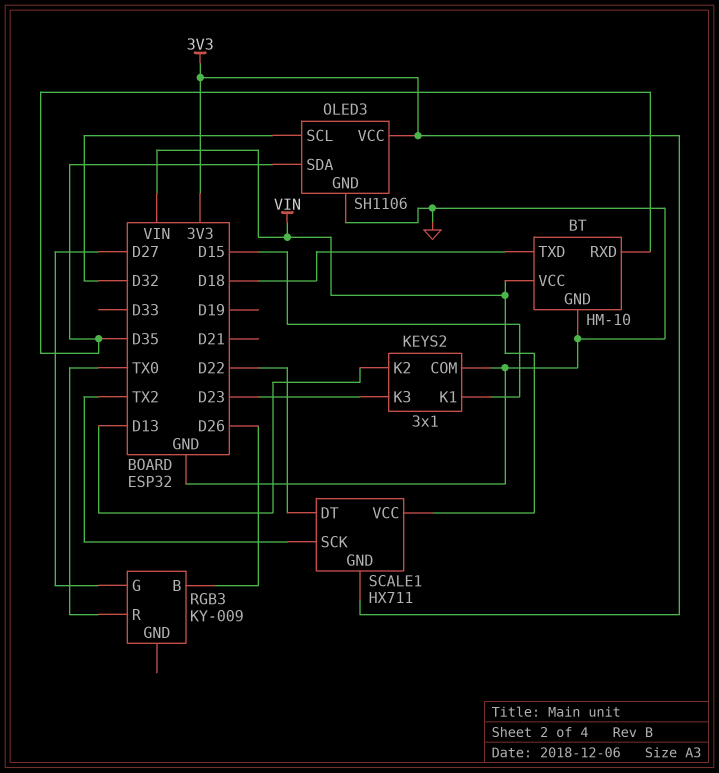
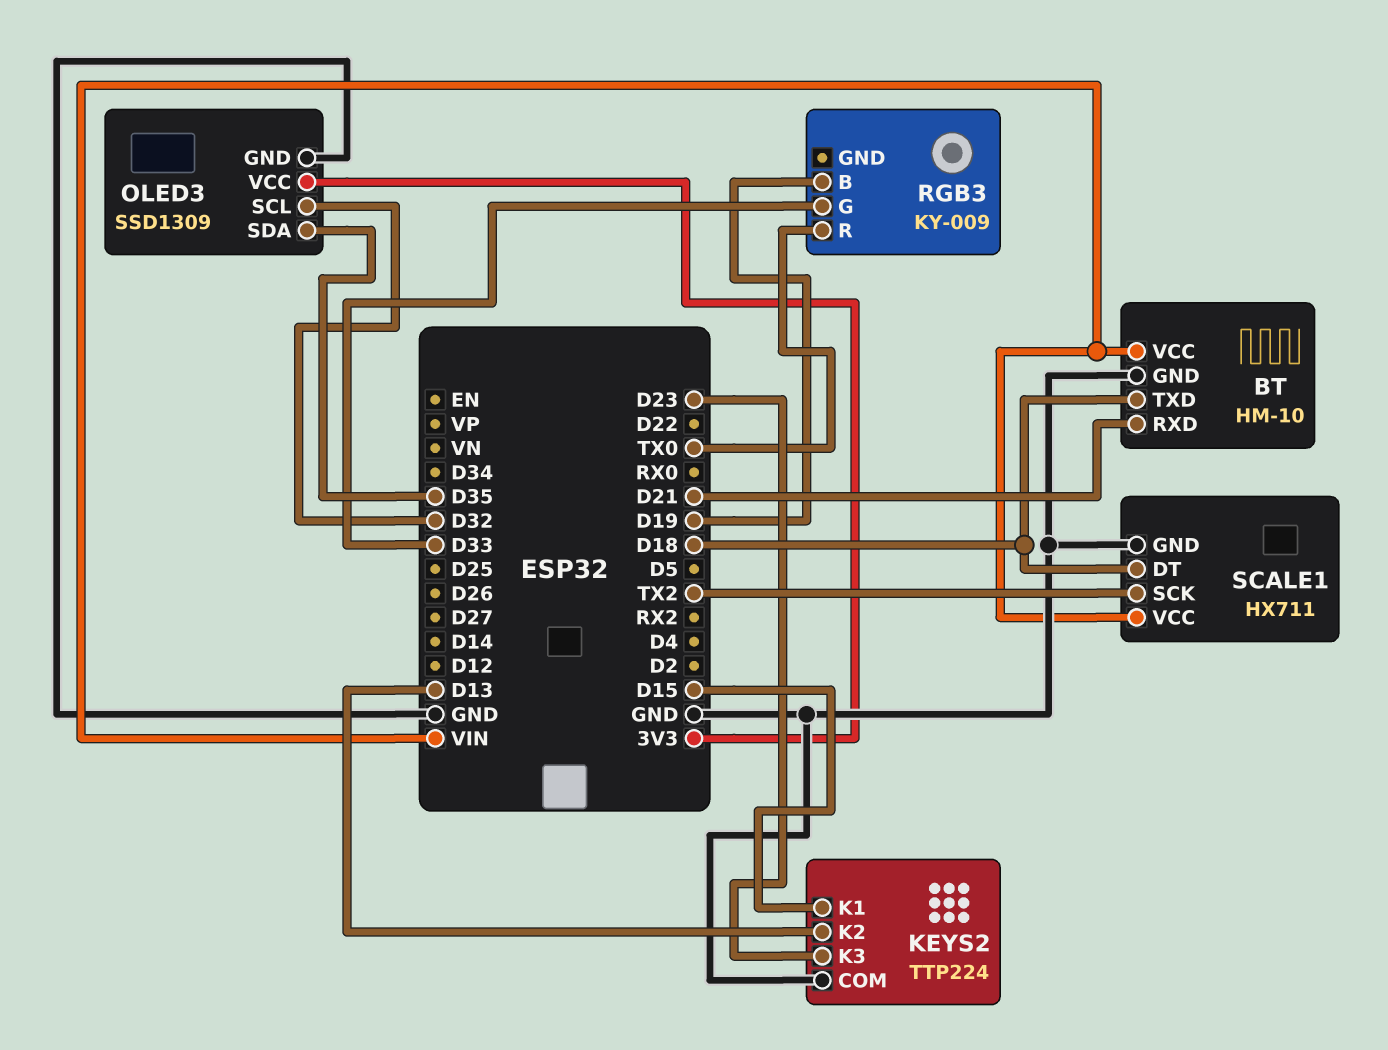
BT pin RXD: D35 -> D21
KEYS2: 3x1 -> TTP224
OLED3: SH1106 -> SSD1309
RGB3 pin B: D26 -> D19
RGB3 pin G: D27 -> D33
SCALE1 pin DT: D22 -> D18
SCALE1 pin GND: 3V3 -> GND

